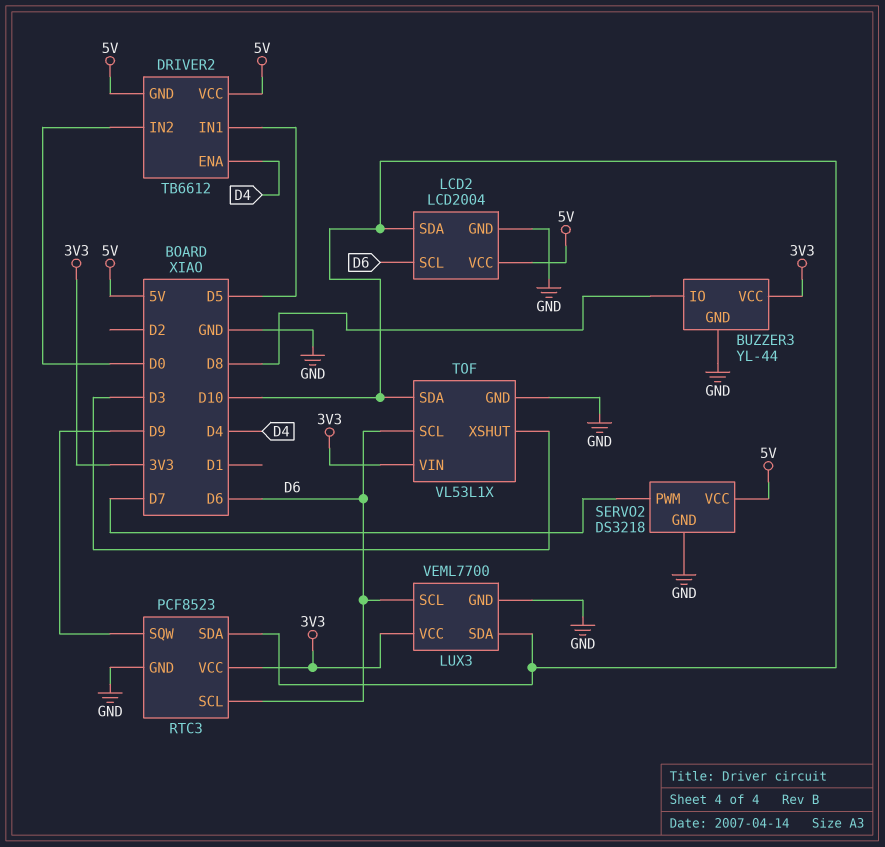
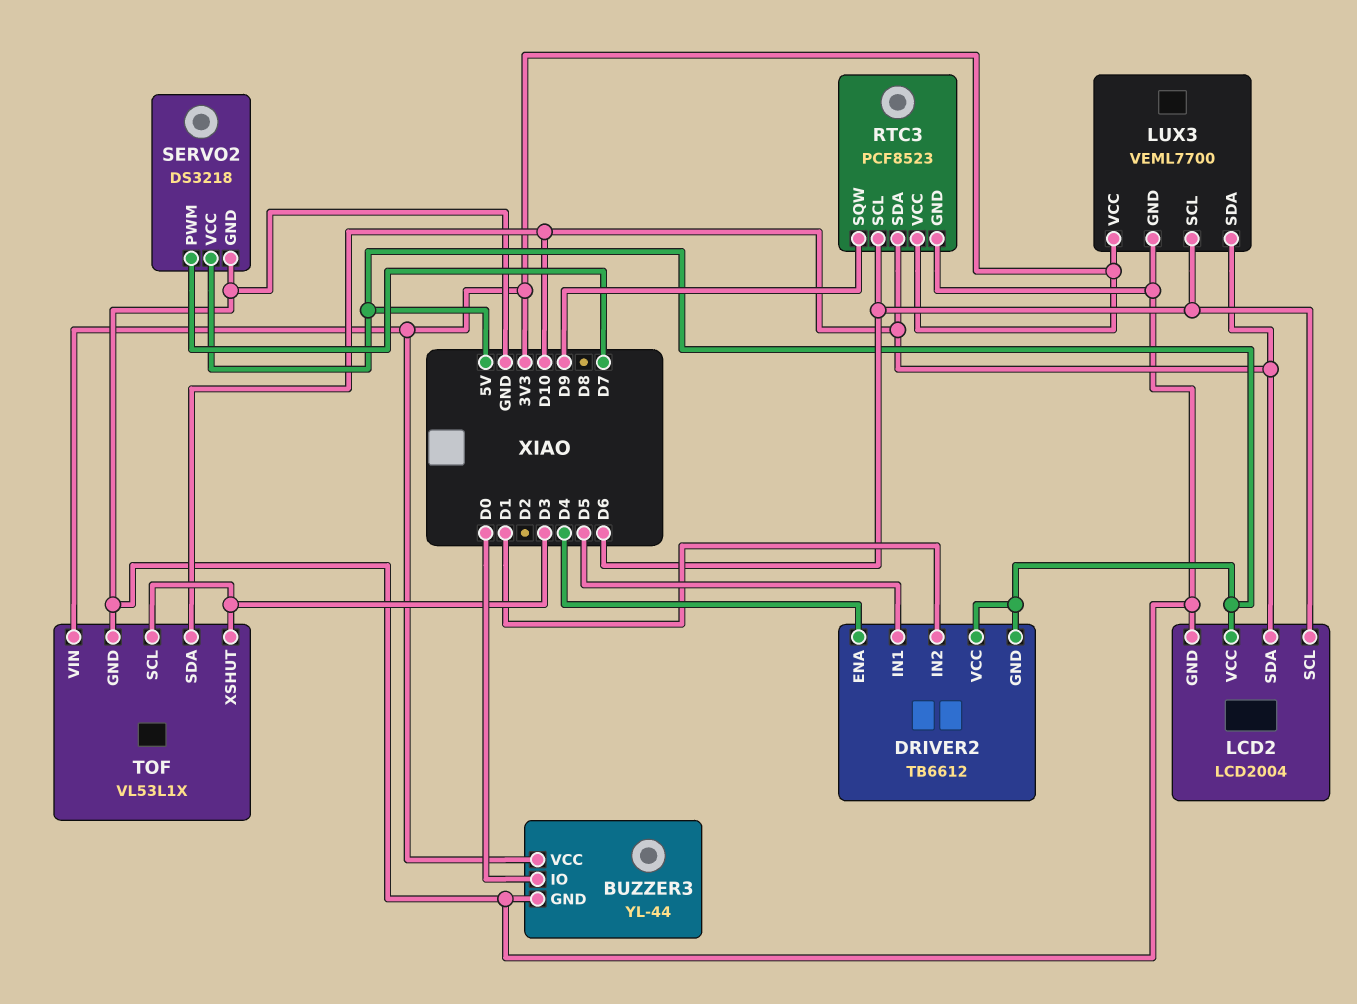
BUZZER3 pin IO: D8 -> D0
DRIVER2 pin IN2: D0 -> D1
TOF pin SCL: D6 -> D3

